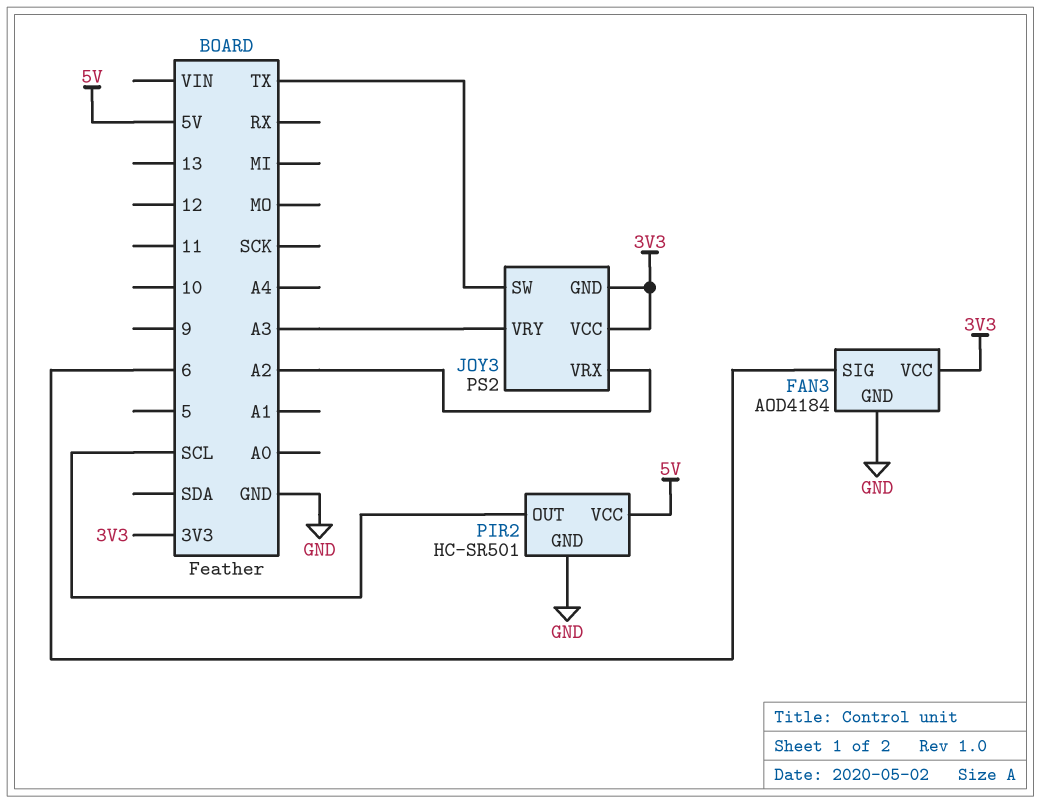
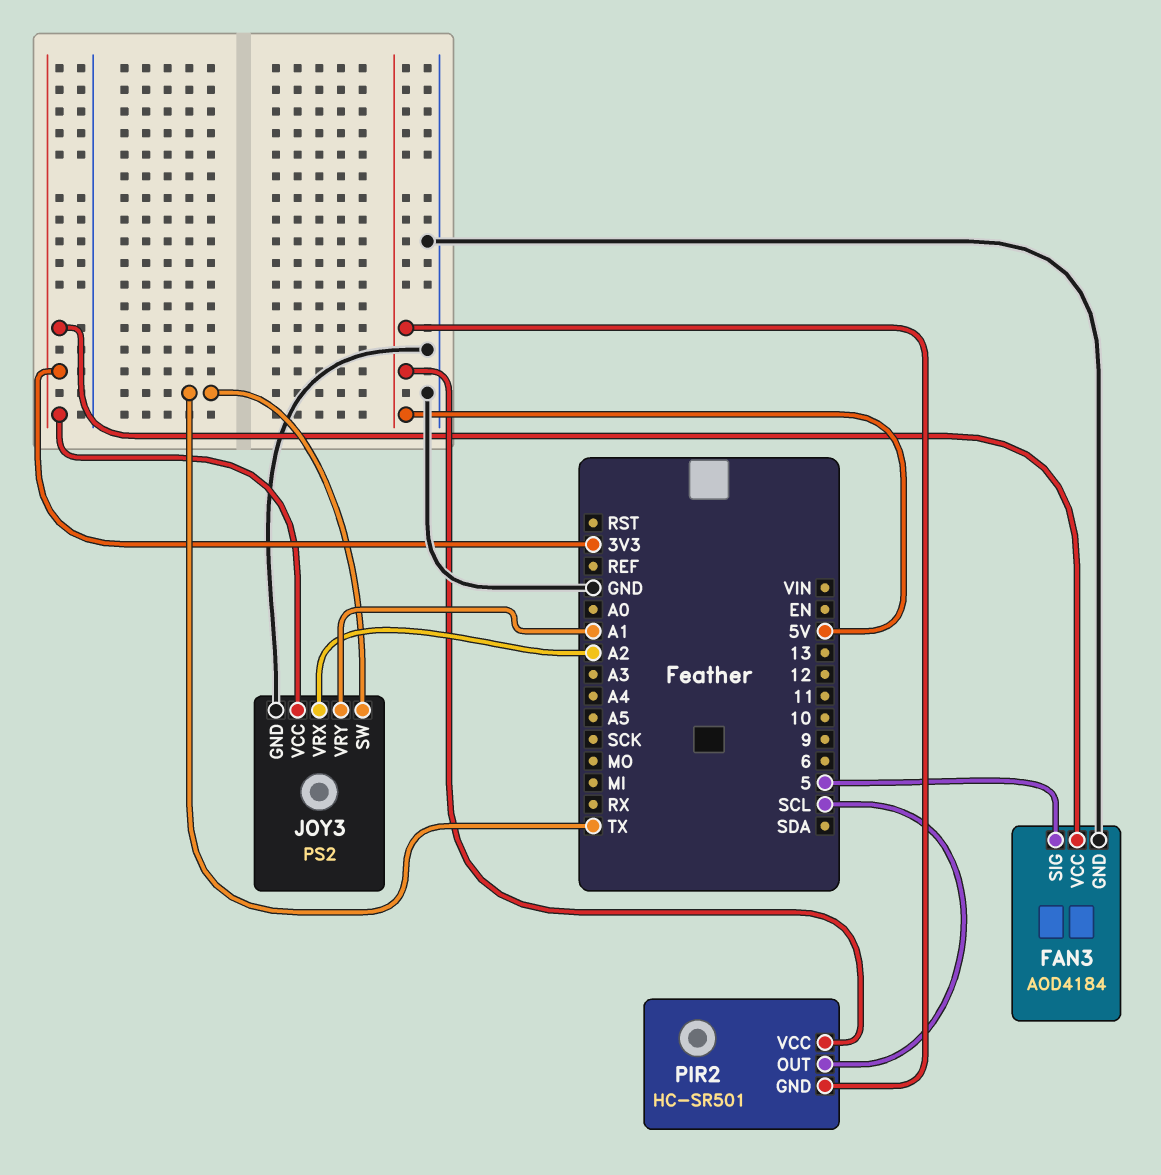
FAN3 pin SIG: 6 -> 5
JOY3 pin GND: 3V3 -> GND
JOY3 pin VRY: A3 -> A1
PIR2 pin GND: GND -> 5V

